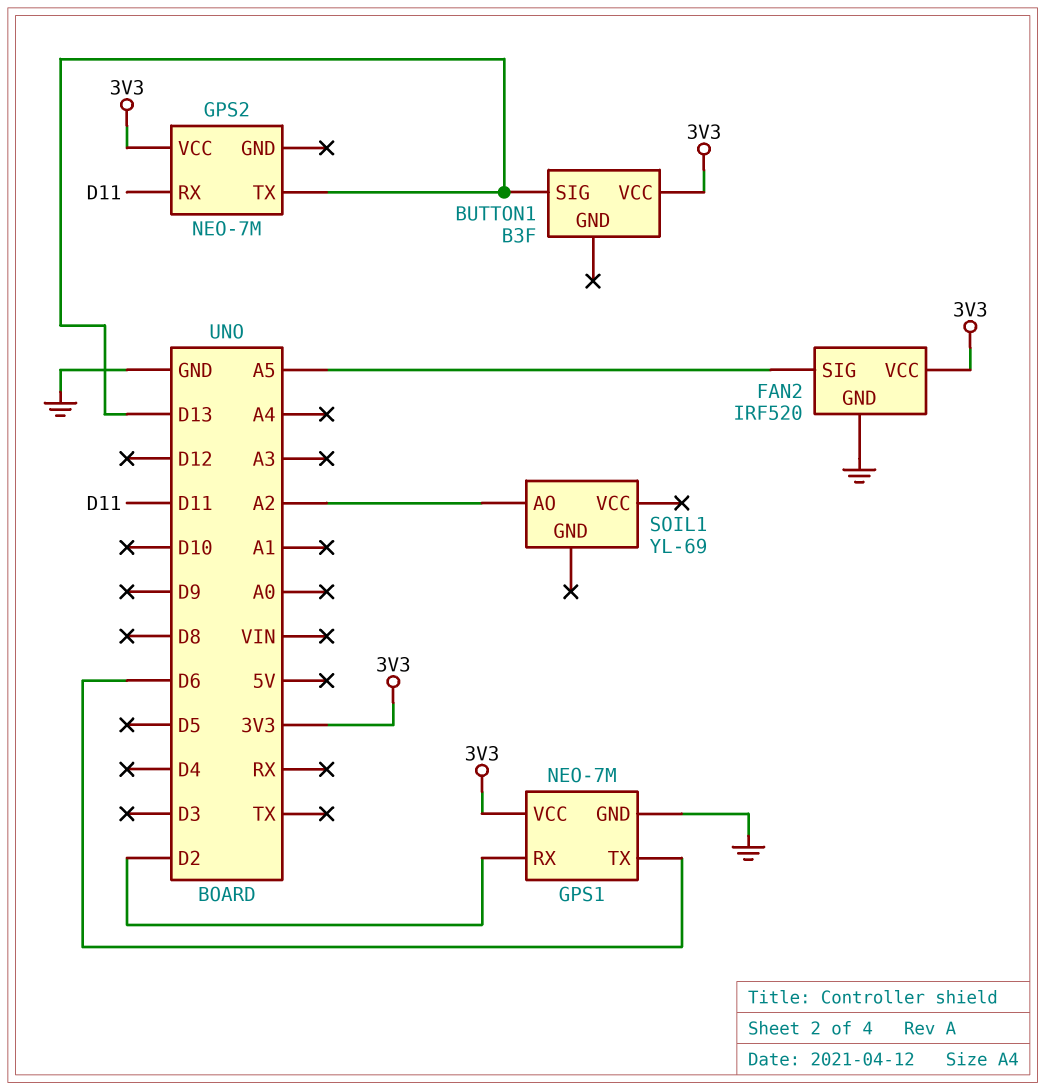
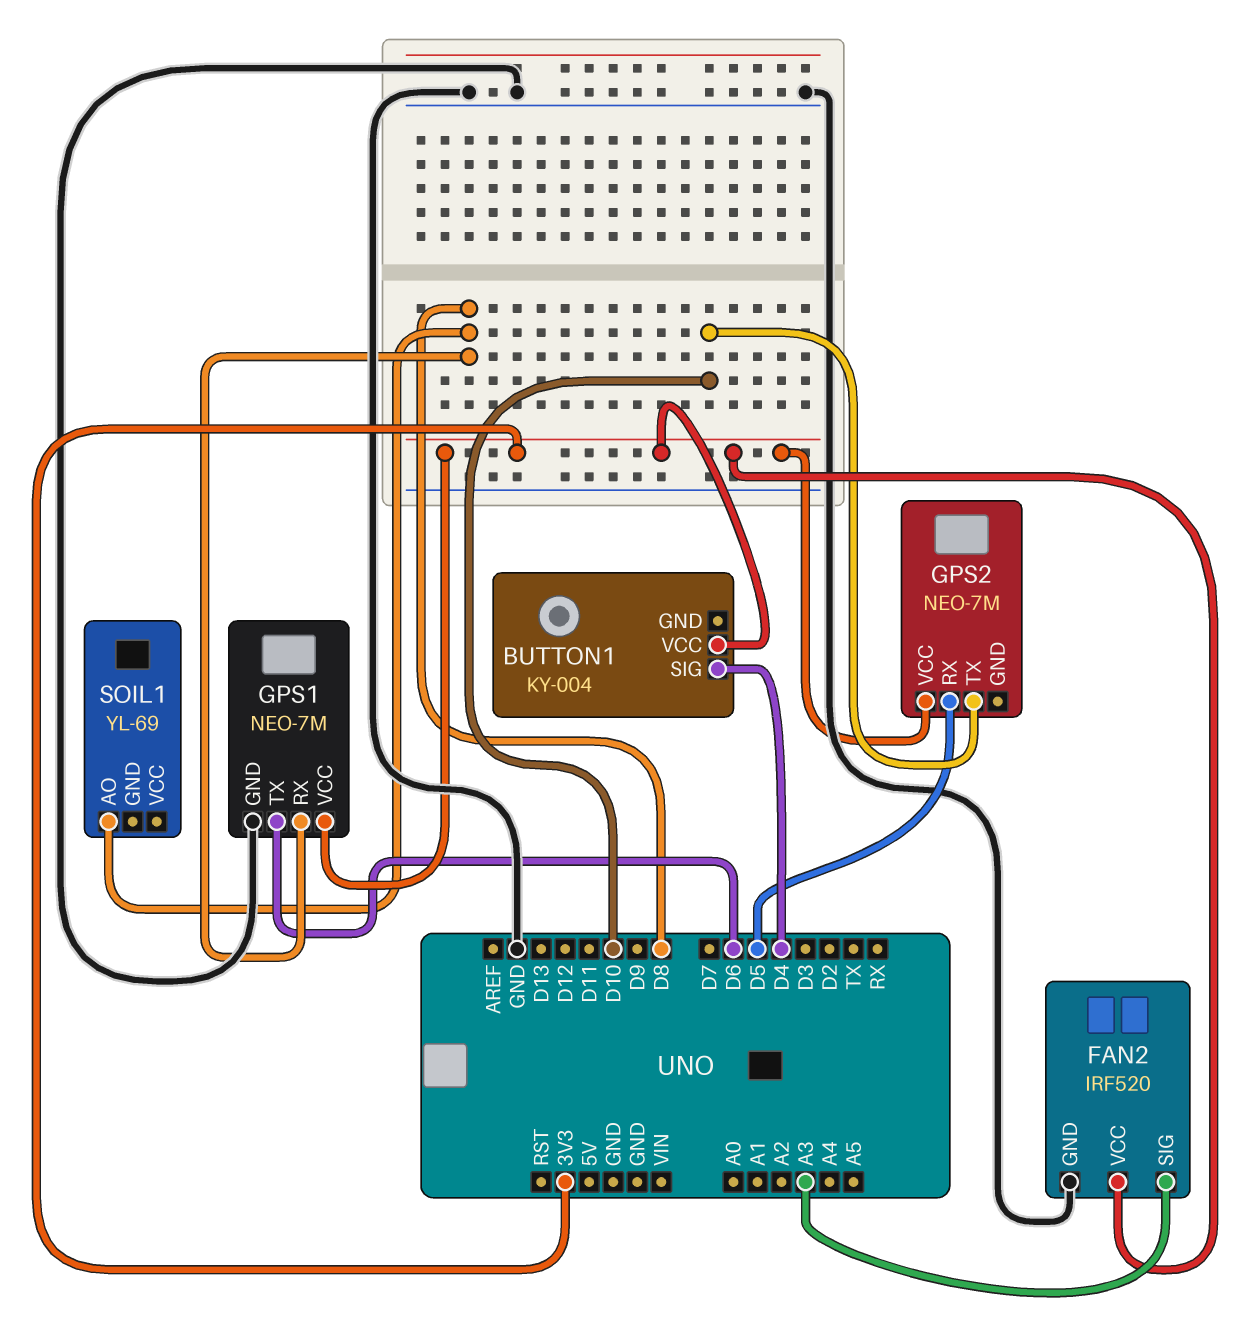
BUTTON1: B3F -> KY-004
BUTTON1 pin SIG: D13 -> D4
FAN2 pin SIG: A5 -> A3
GPS1 pin RX: D2 -> D8
GPS2 pin RX: D11 -> D5
GPS2 pin TX: D13 -> D10
SOIL1 pin AO: A2 -> D8

